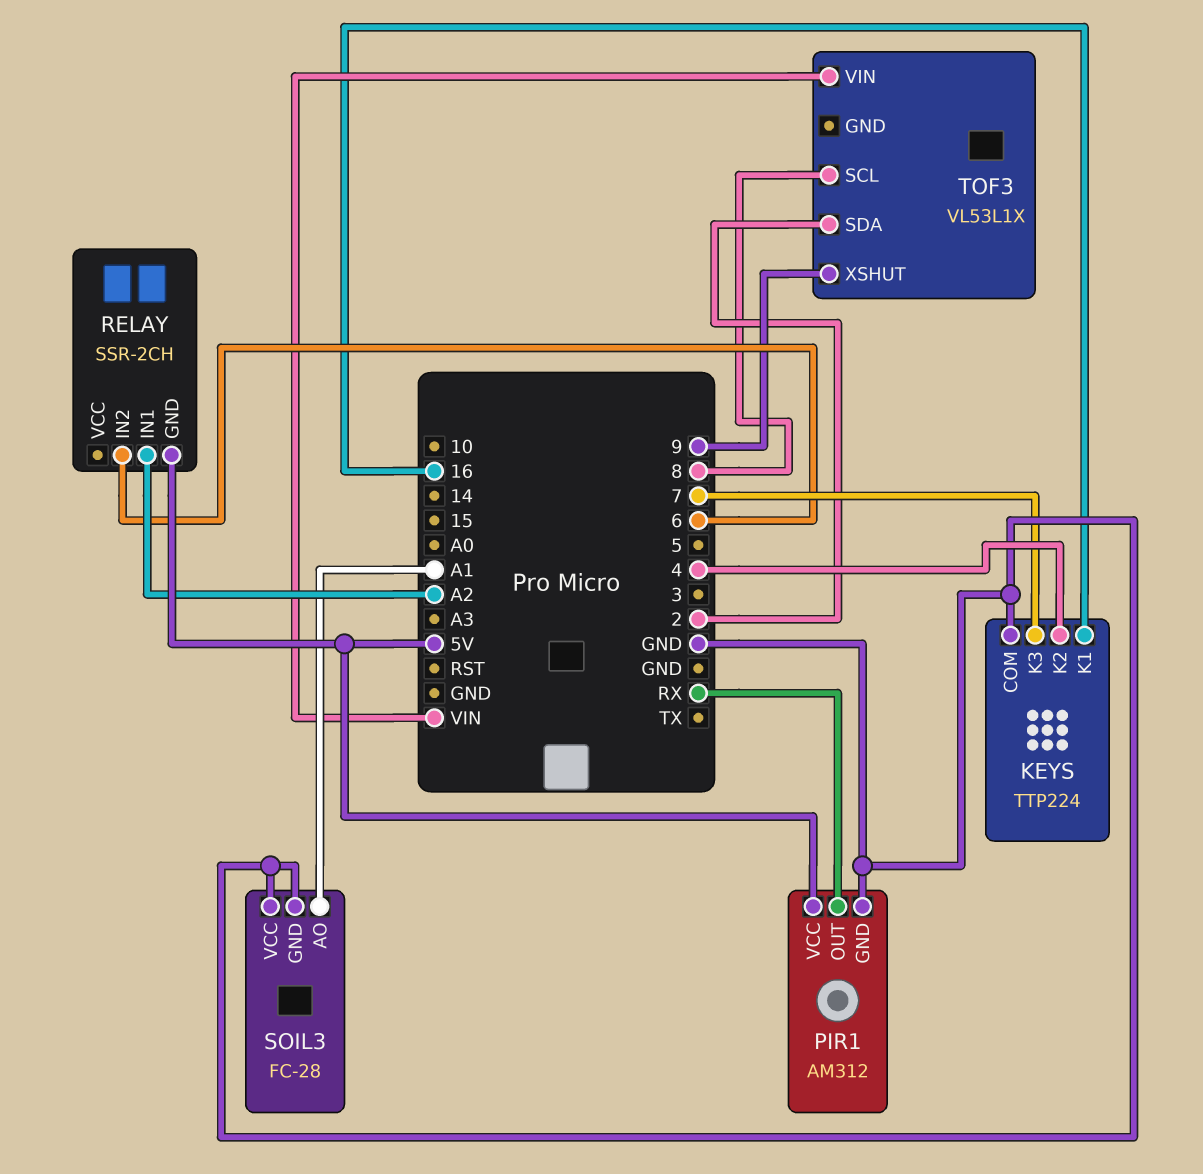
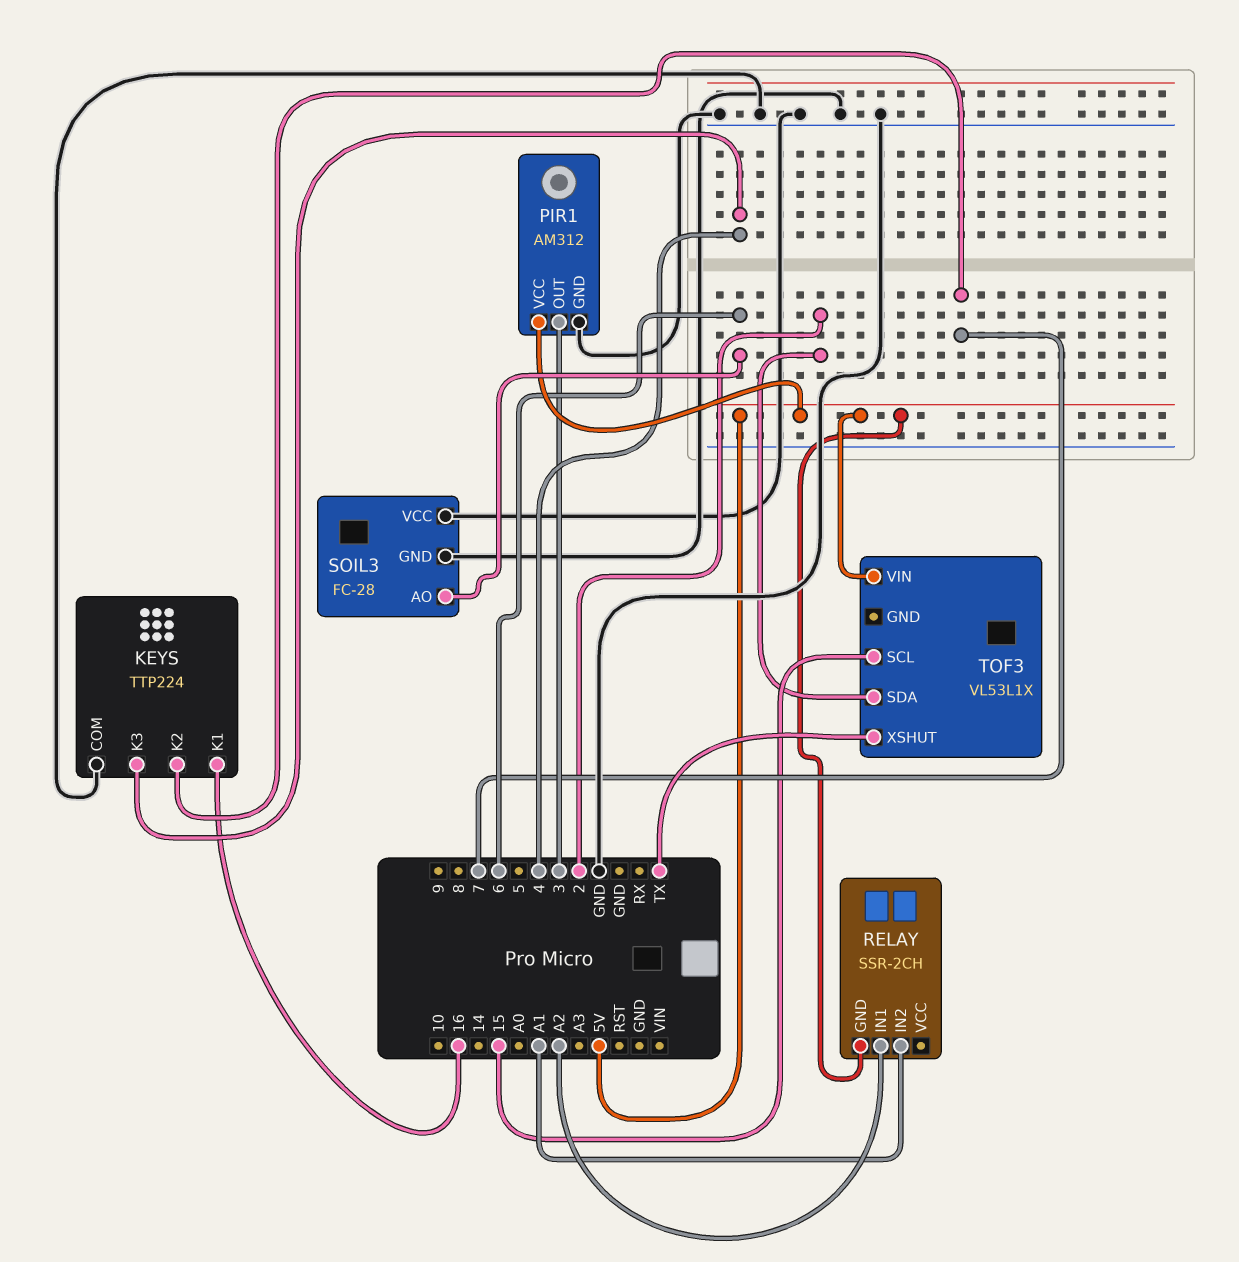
KEYS pin K2: 4 -> 7
KEYS pin K3: 7 -> 4
PIR1 pin OUT: RX -> 3
RELAY pin IN2: 6 -> A1
SOIL3 pin AO: A1 -> 6
TOF3 pin SCL: 8 -> 15
TOF3 pin VIN: VIN -> 5V
TOF3 pin XSHUT: 9 -> TX

